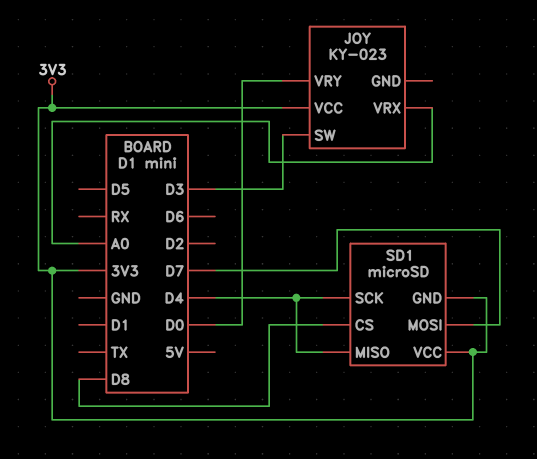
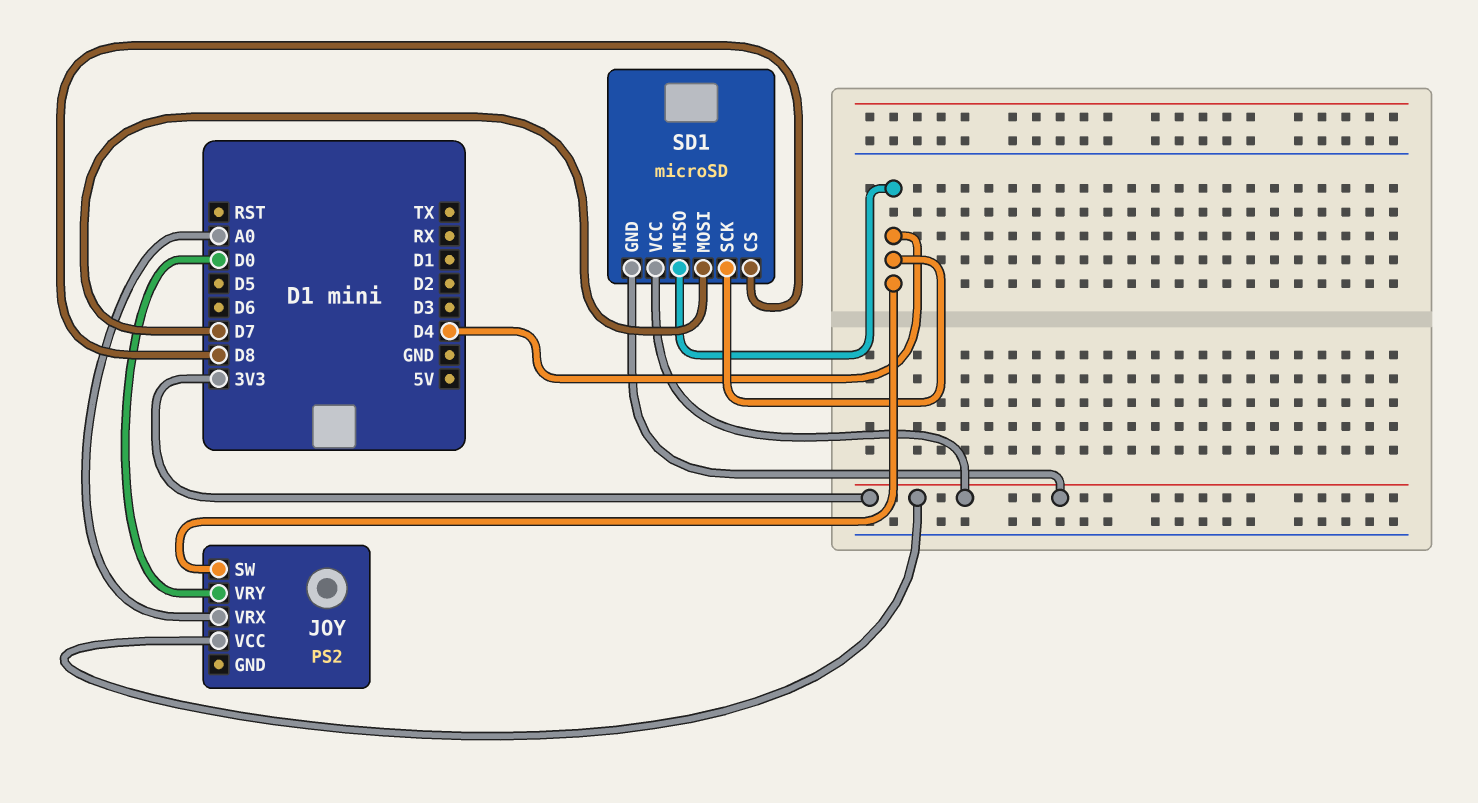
JOY: KY-023 -> PS2
JOY pin SW: D3 -> D4

